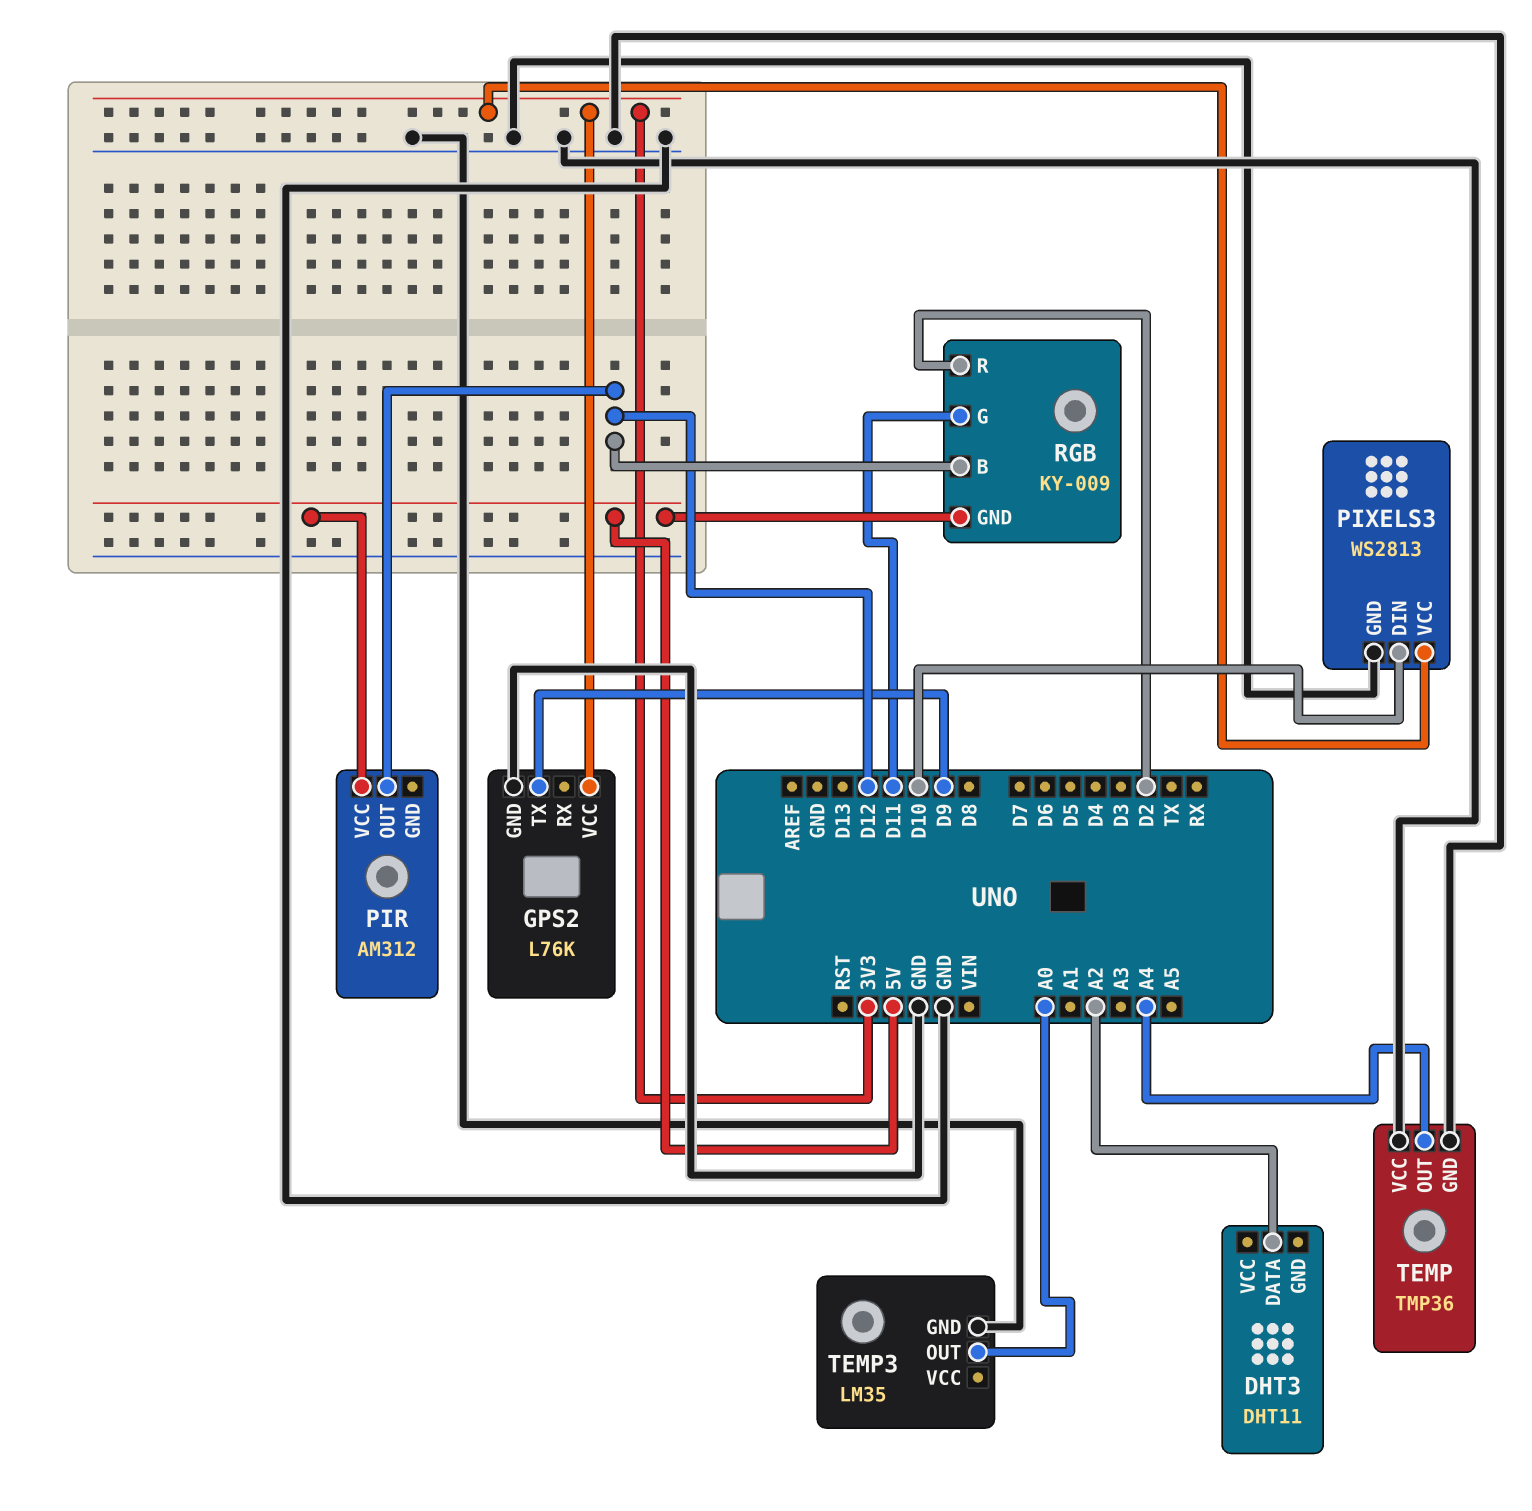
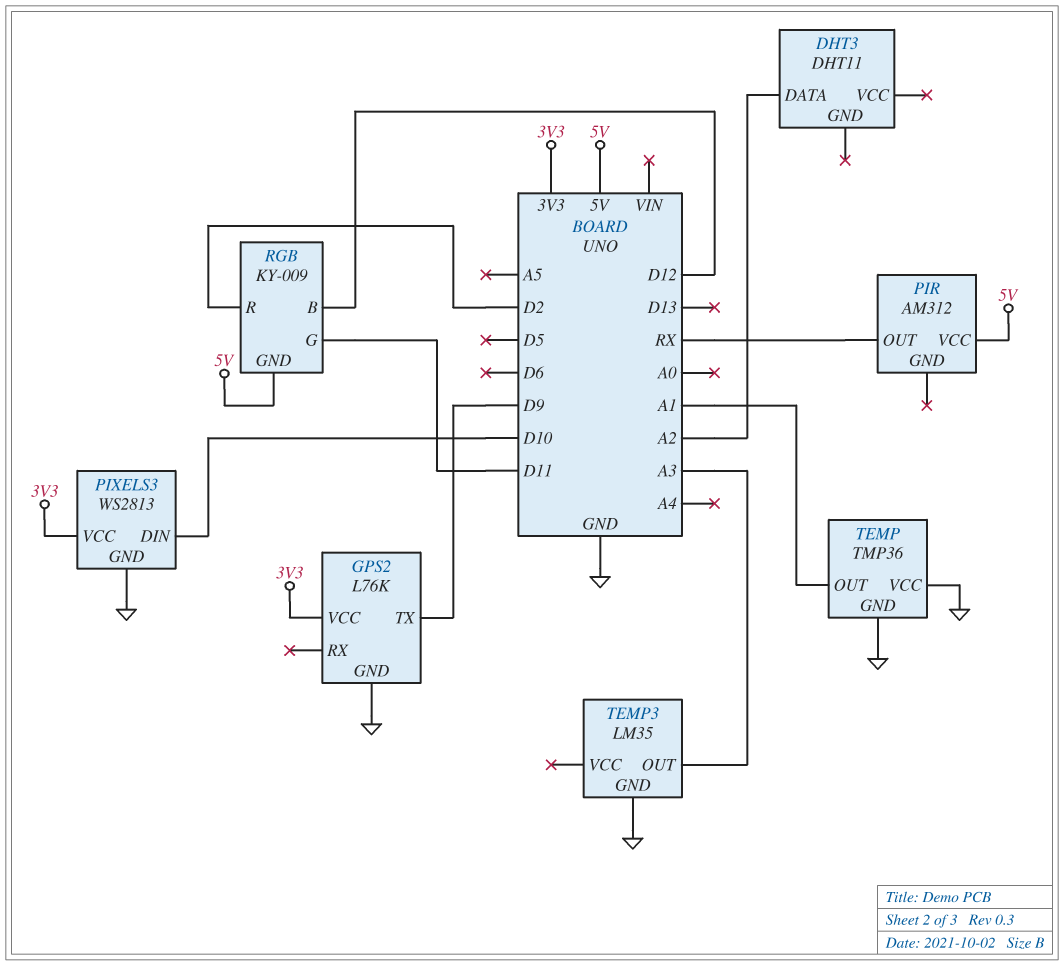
PIR pin OUT: D12 -> RX
TEMP pin OUT: A4 -> A1
TEMP3 pin OUT: A0 -> A3

